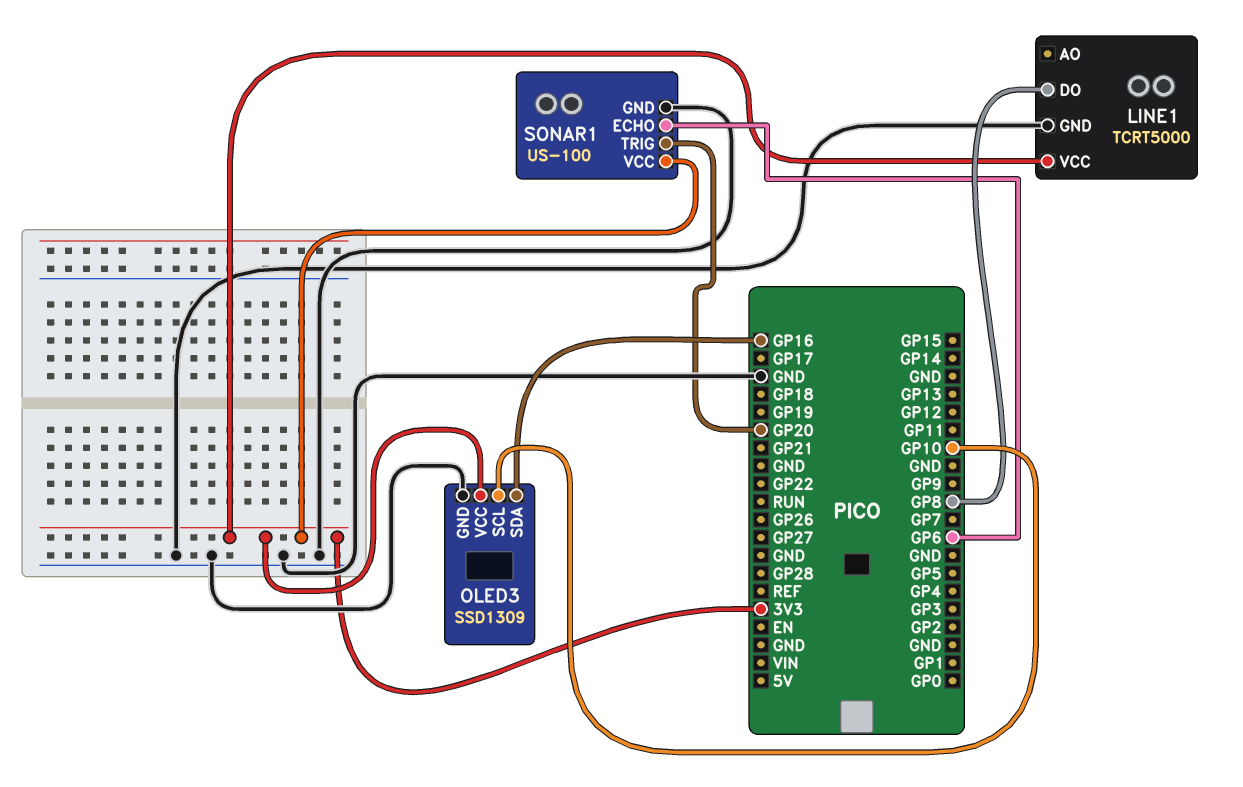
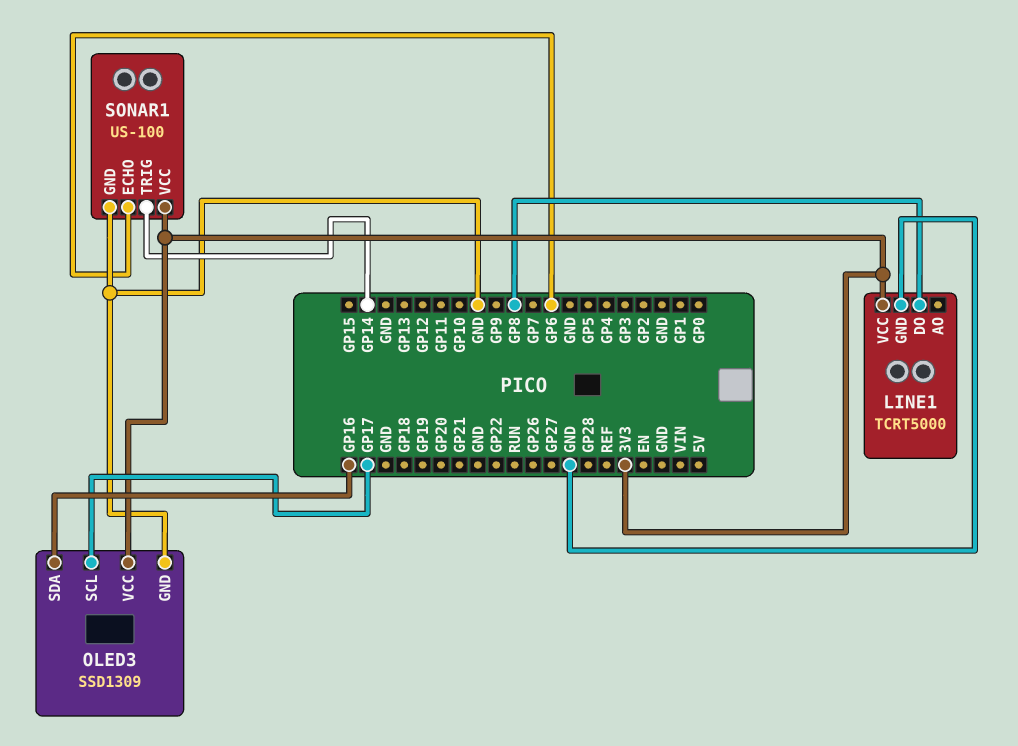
OLED3 pin SCL: GP10 -> GP17
SONAR1 pin TRIG: GP20 -> GP14

